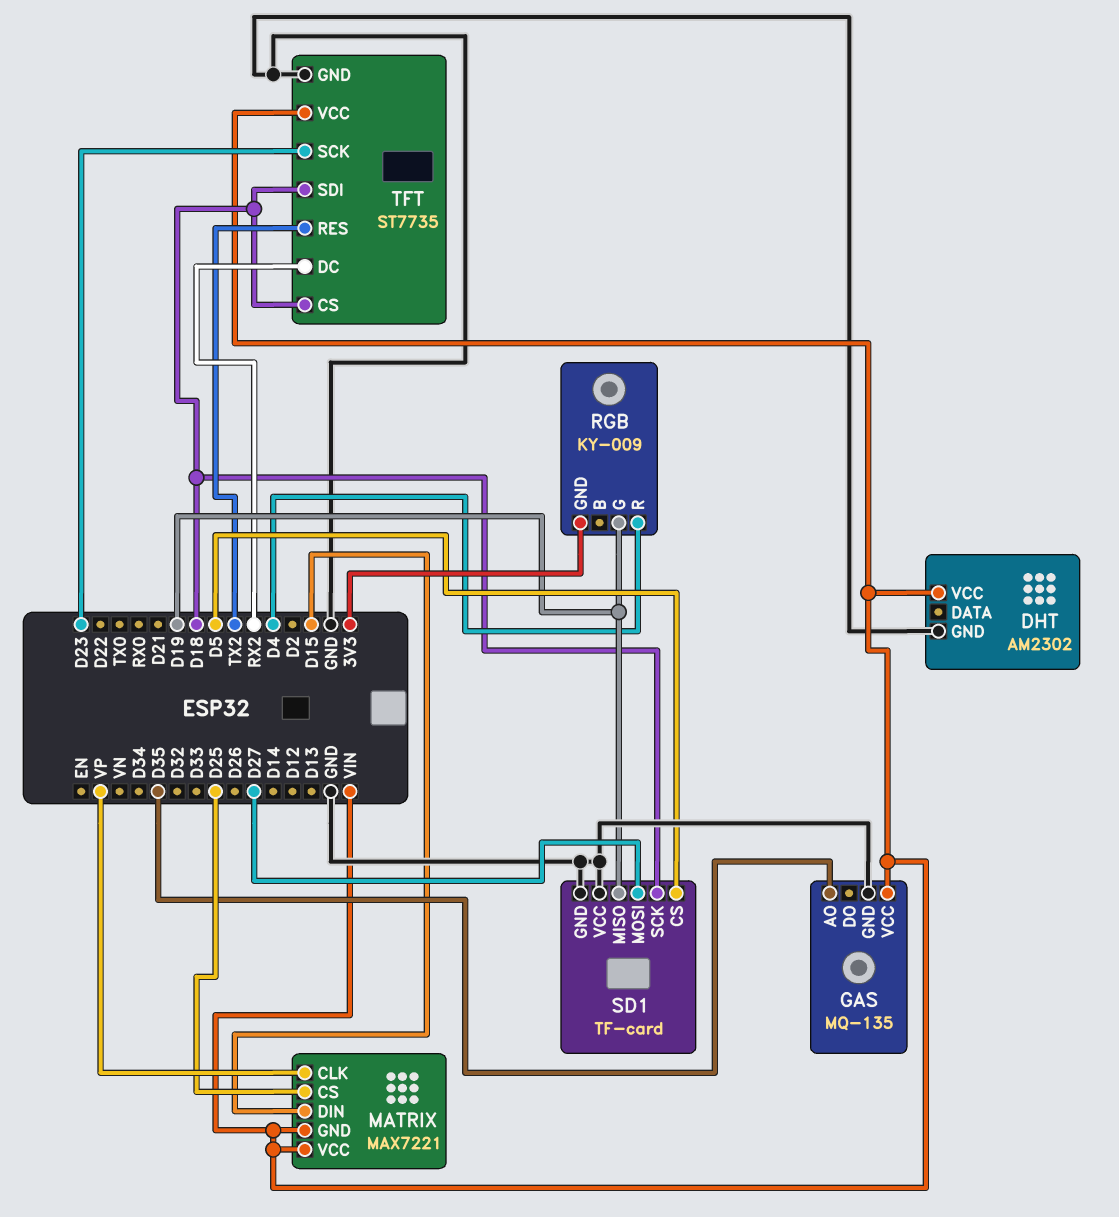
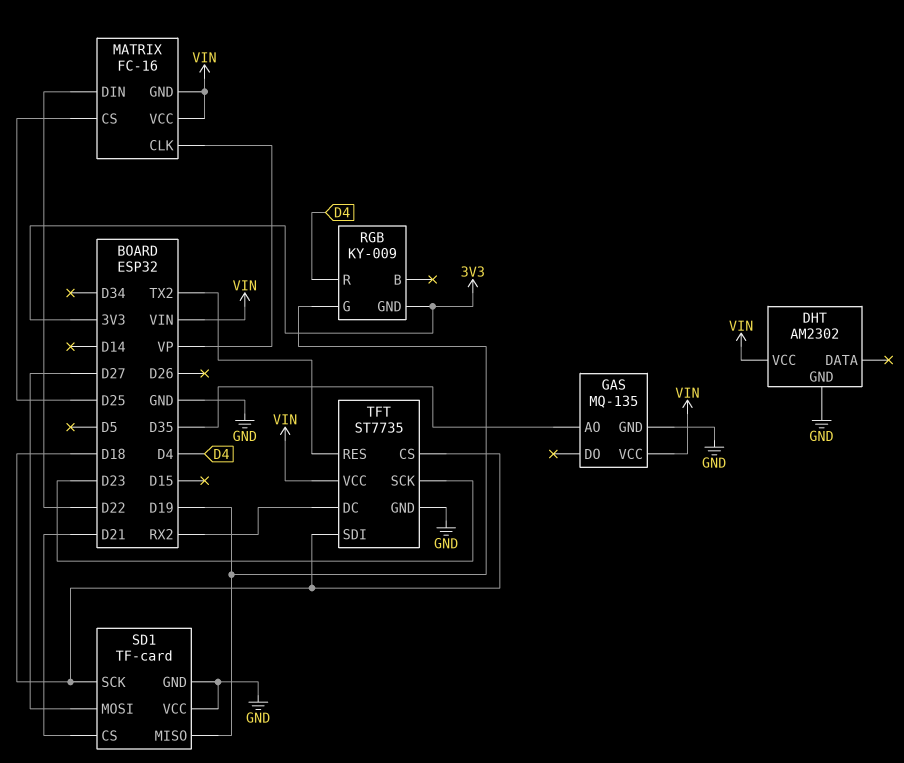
MATRIX: MAX7221 -> FC-16
MATRIX pin DIN: D15 -> D22
SD1 pin CS: D5 -> D21

